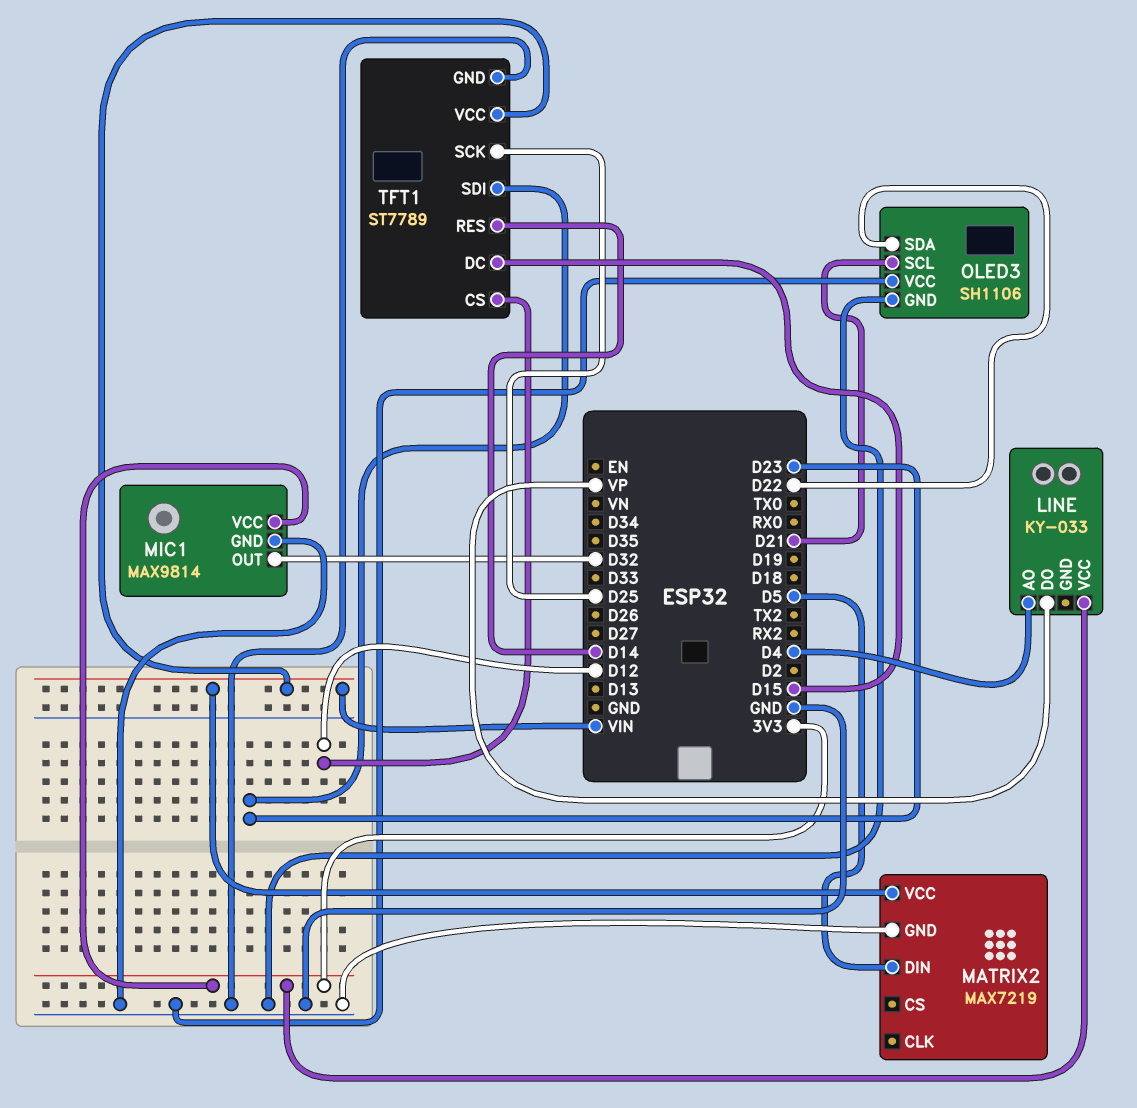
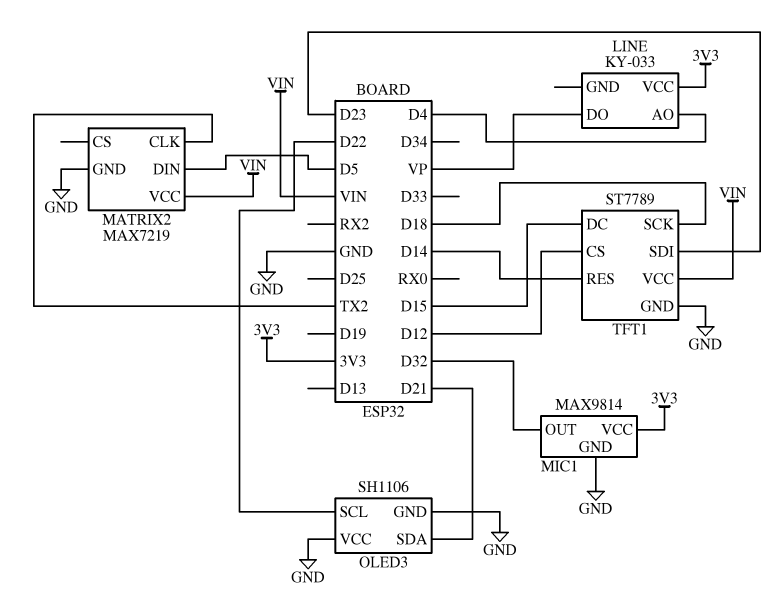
MATRIX2 pin CLK: none -> TX2
OLED3 pin SCL: D21 -> D22
OLED3 pin SDA: D22 -> D21
TFT1 pin SCK: D25 -> D18

